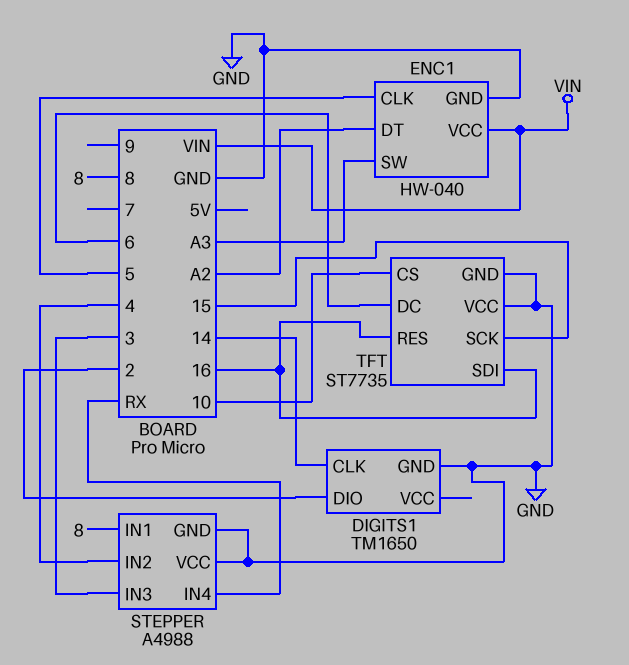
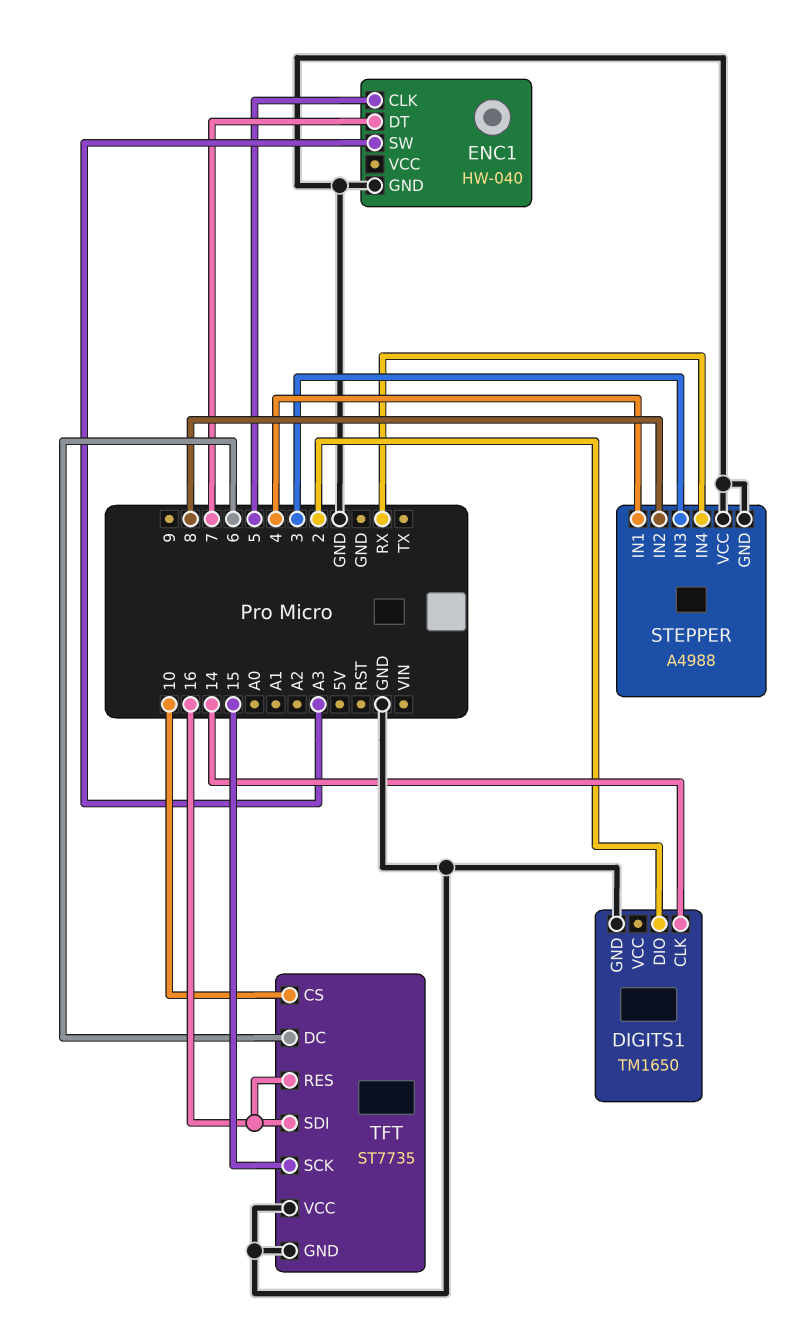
ENC1 pin DT: A2 -> 7
ENC1 pin VCC: VIN -> none
STEPPER pin IN1: 8 -> 4
STEPPER pin IN2: 4 -> 8

